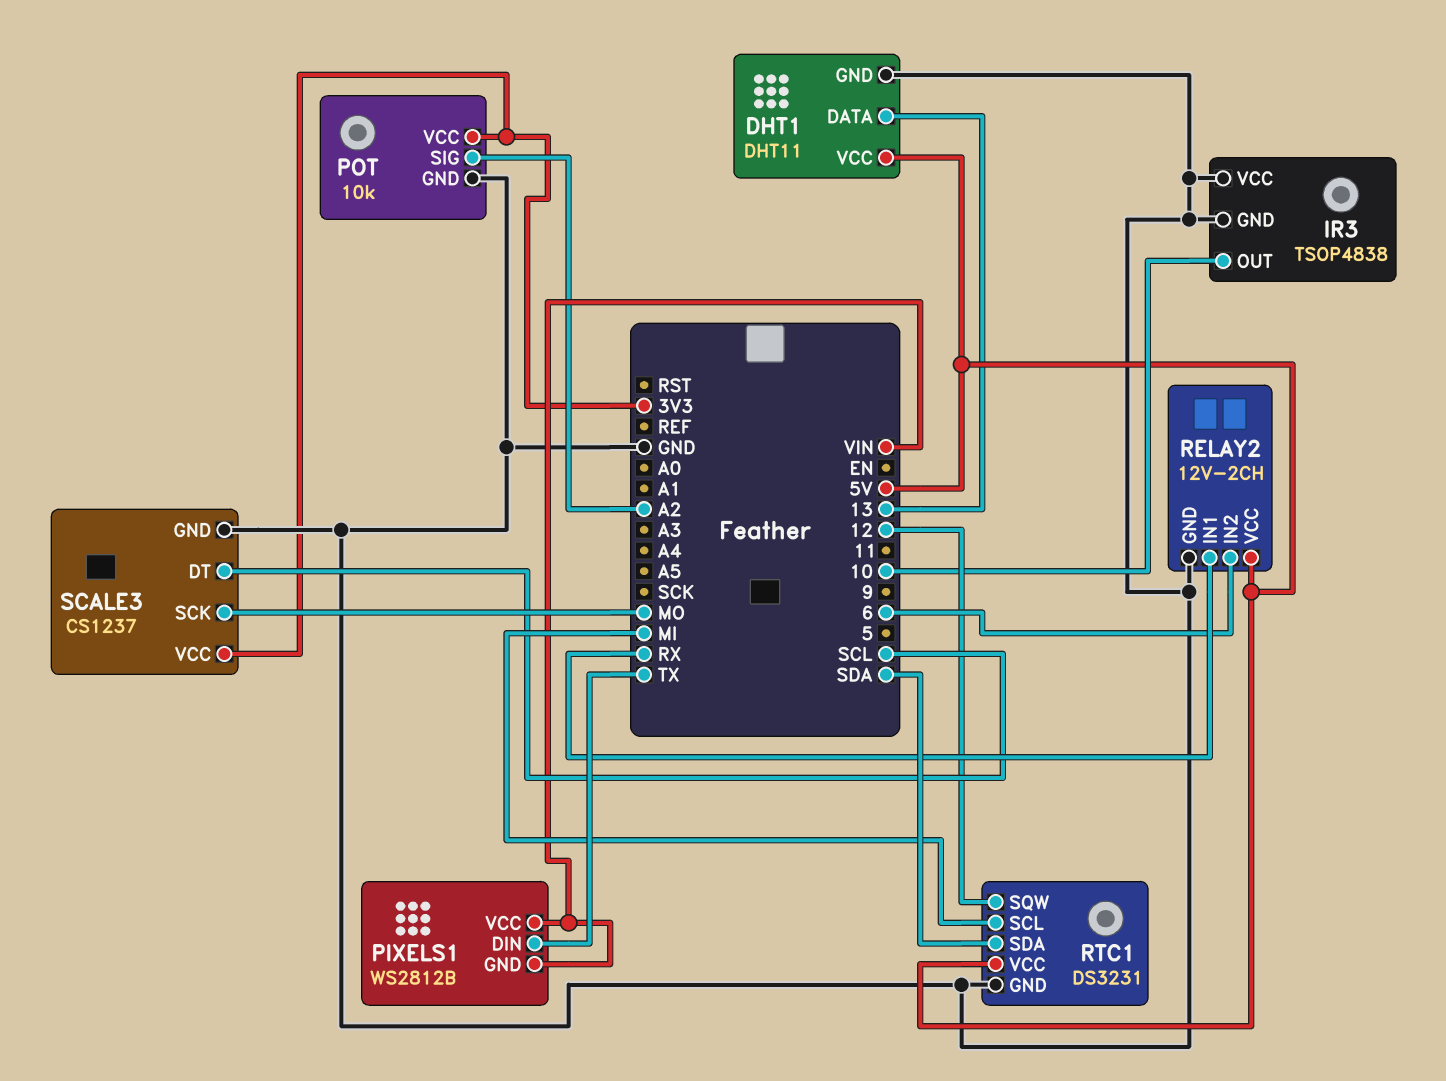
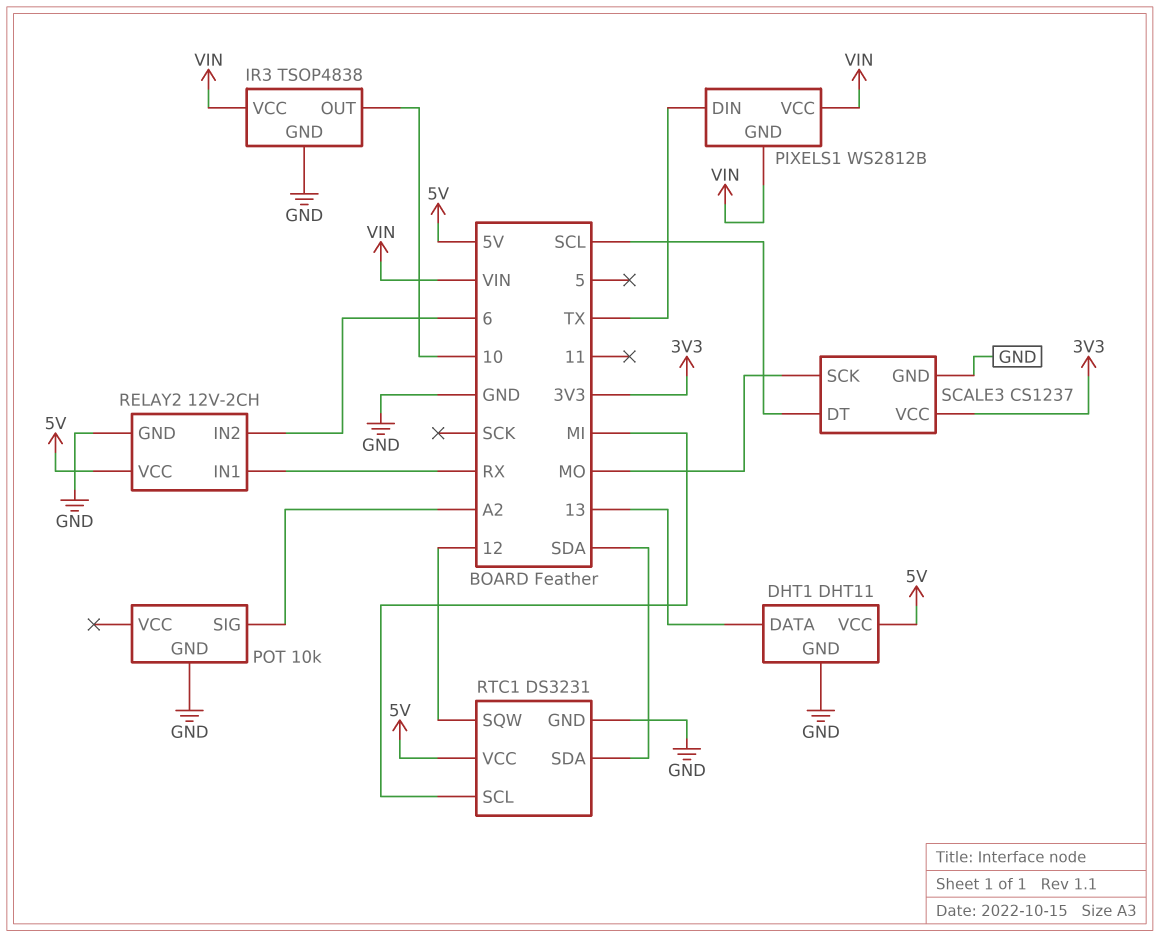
IR3 pin VCC: GND -> VIN
POT pin VCC: 3V3 -> none

